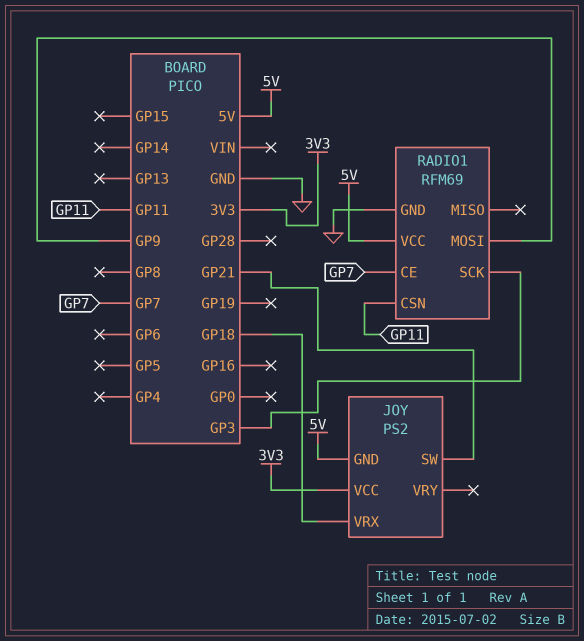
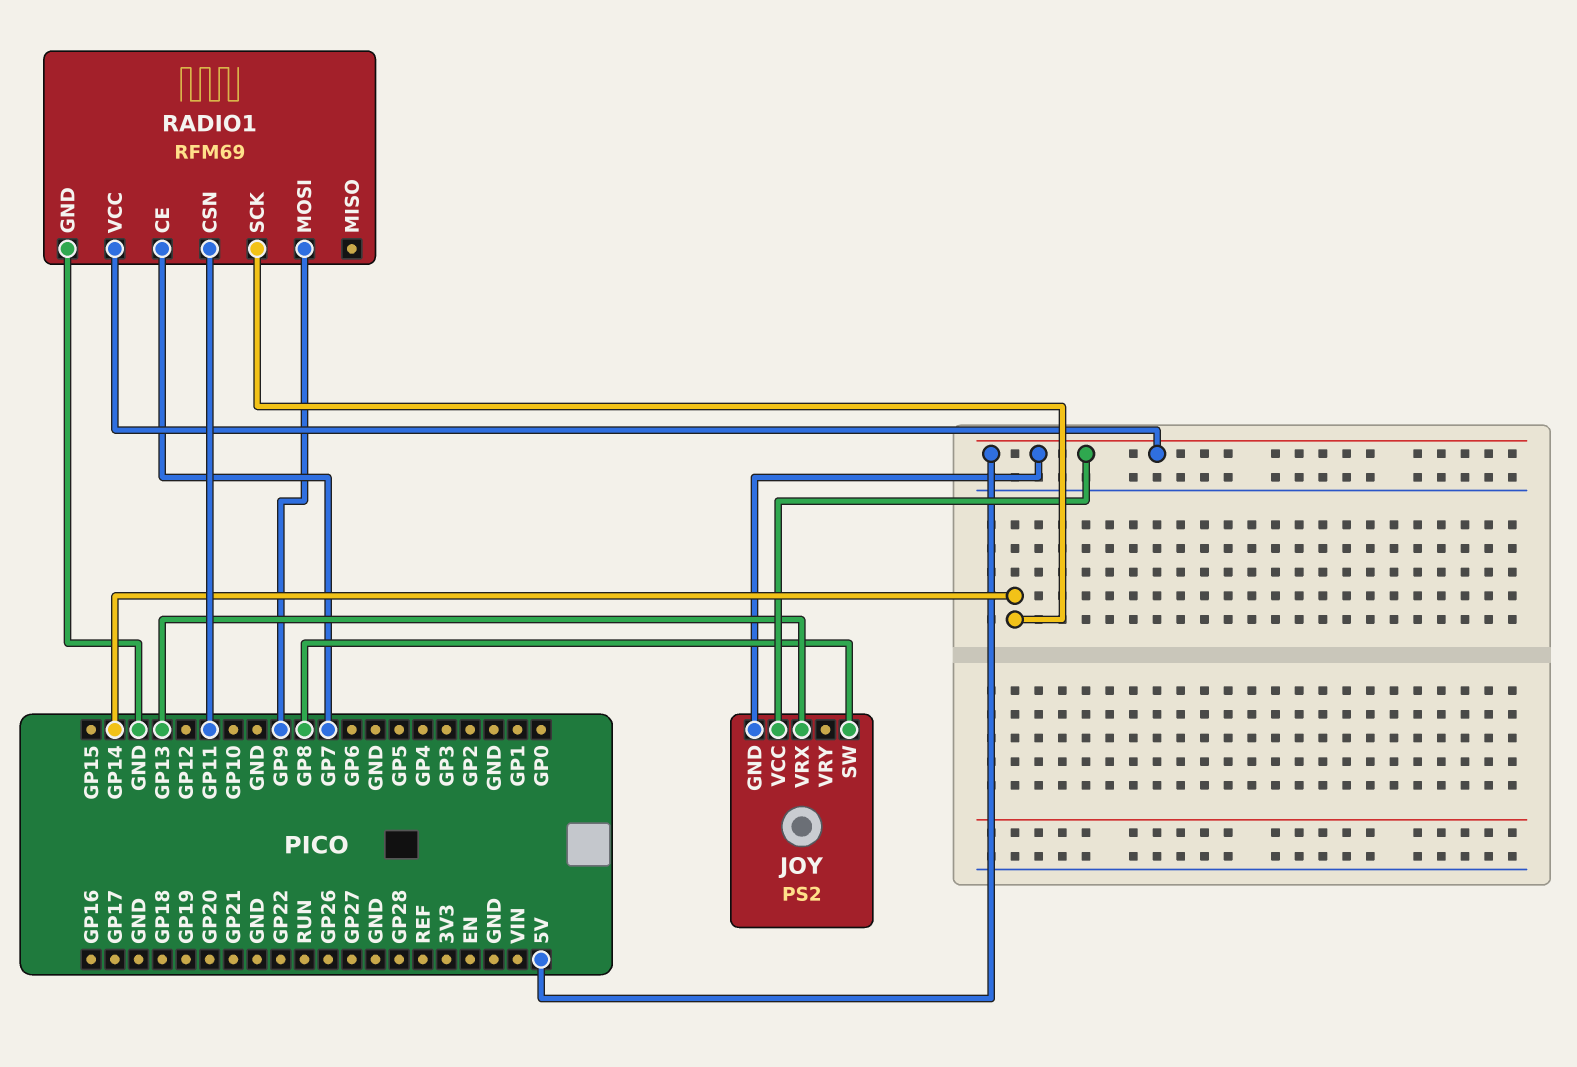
JOY pin SW: GP21 -> GP8
JOY pin VCC: 3V3 -> 5V
JOY pin VRX: GP18 -> GP13
RADIO1 pin SCK: GP3 -> GP14

